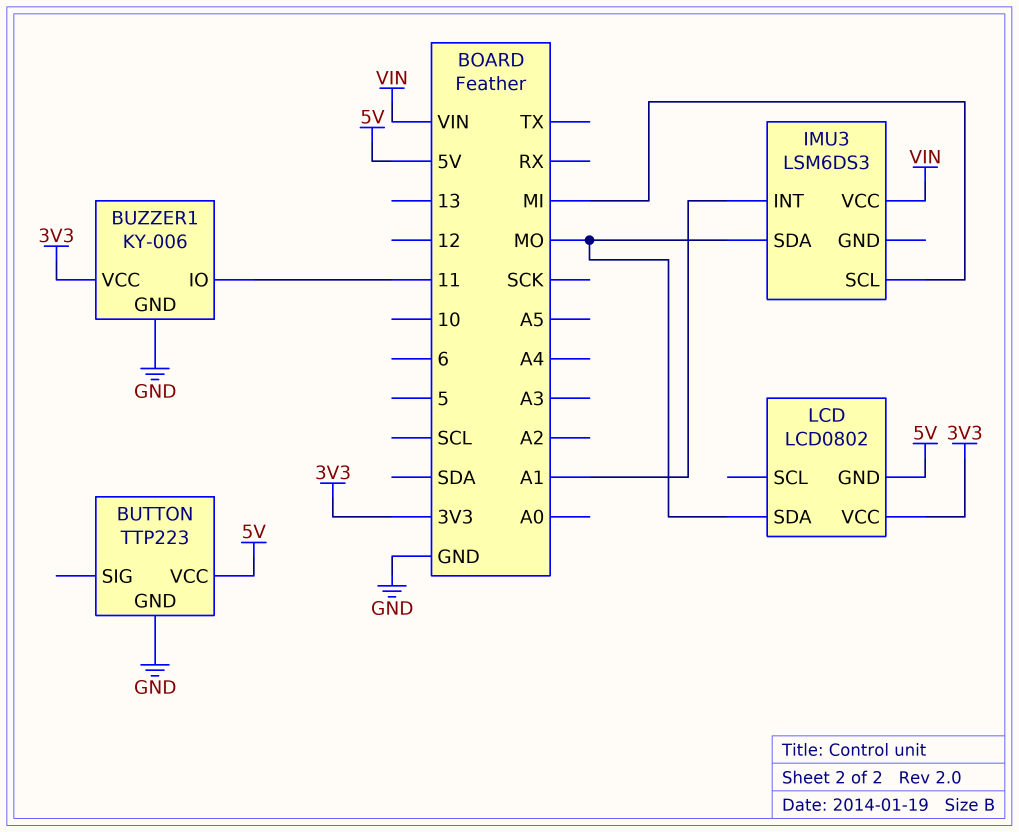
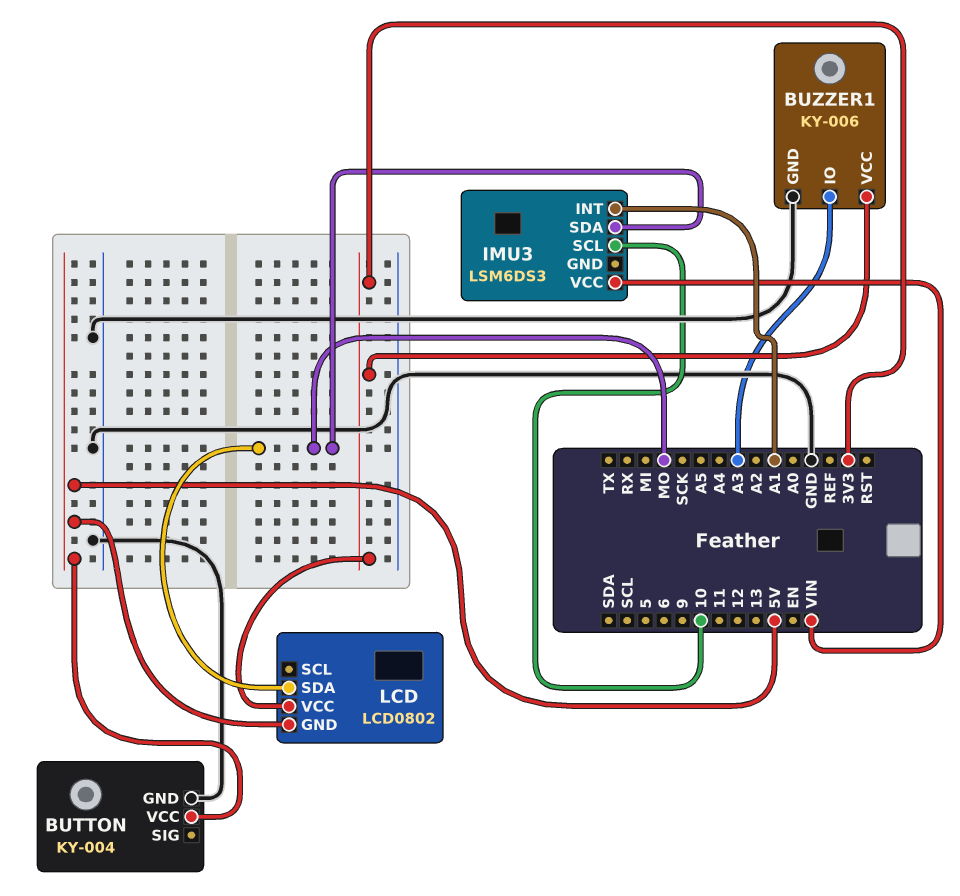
BUTTON: TTP223 -> KY-004
BUZZER1 pin IO: 11 -> A3
IMU3 pin SCL: MI -> 10

